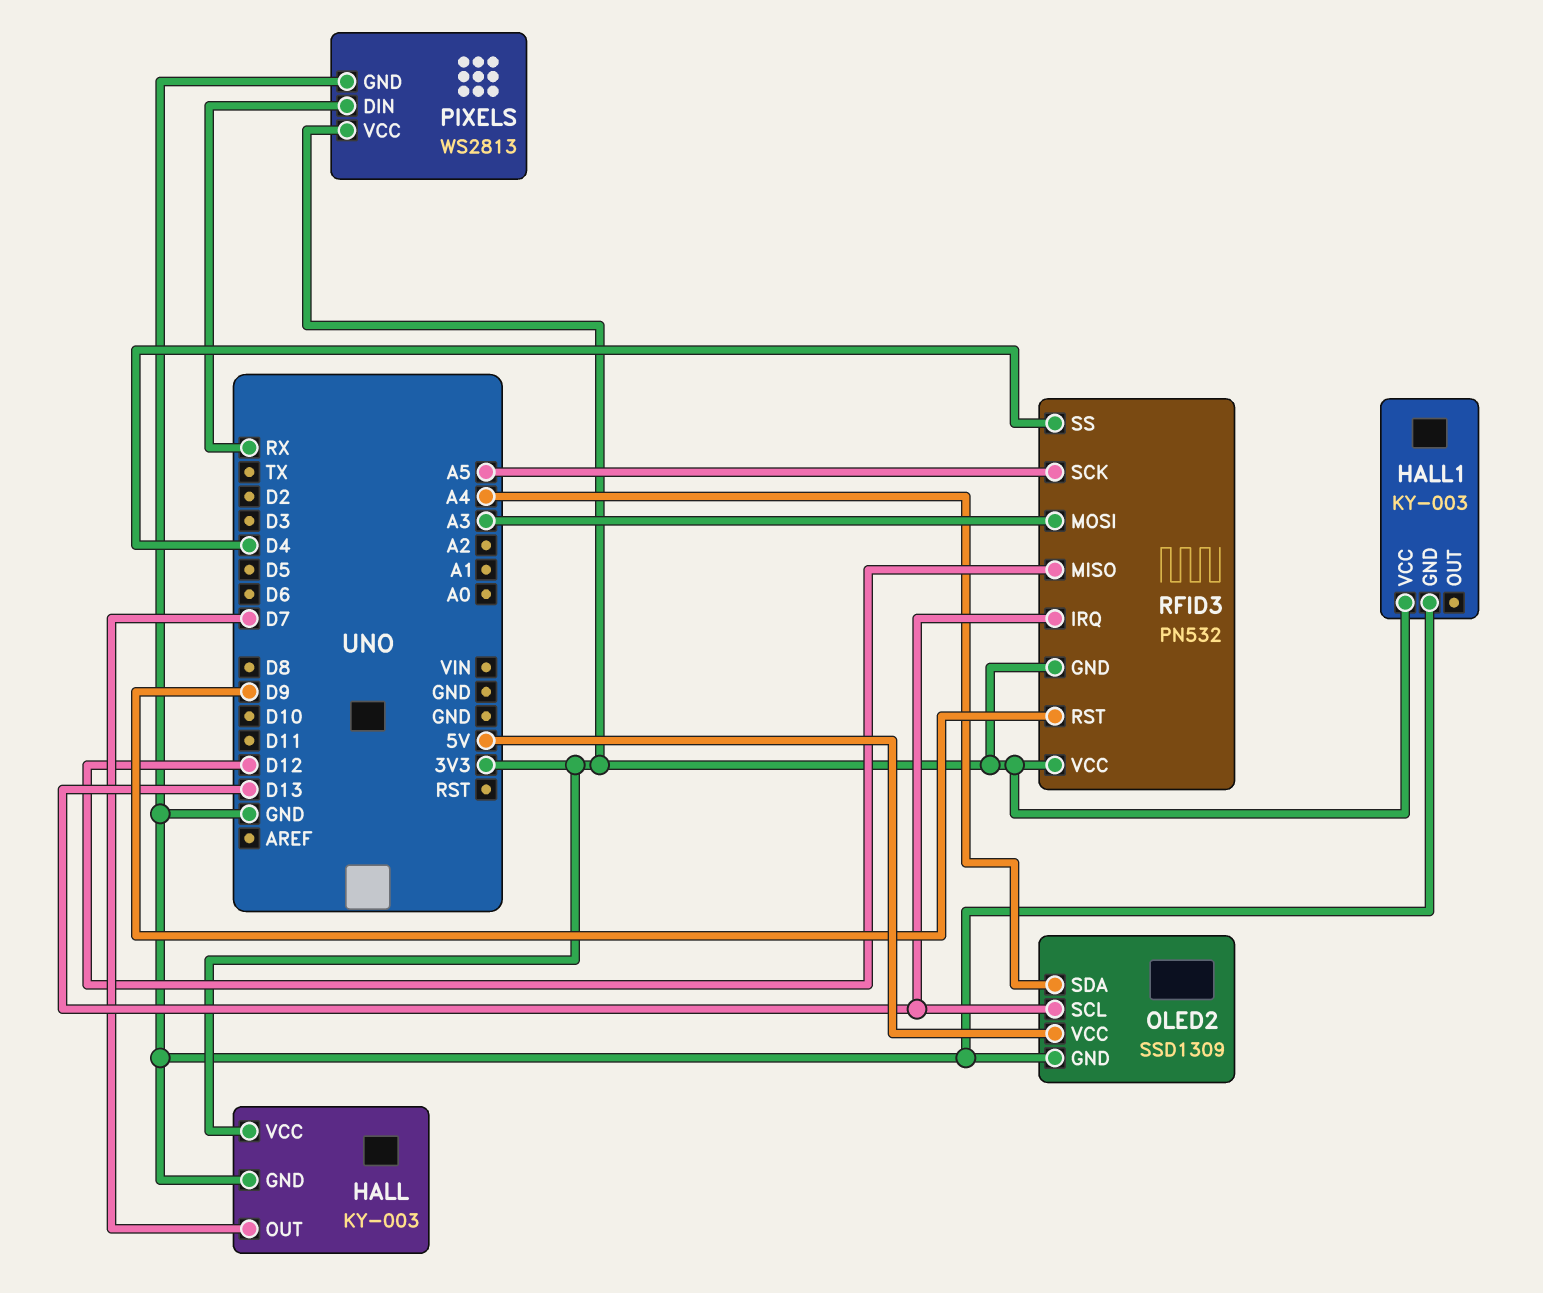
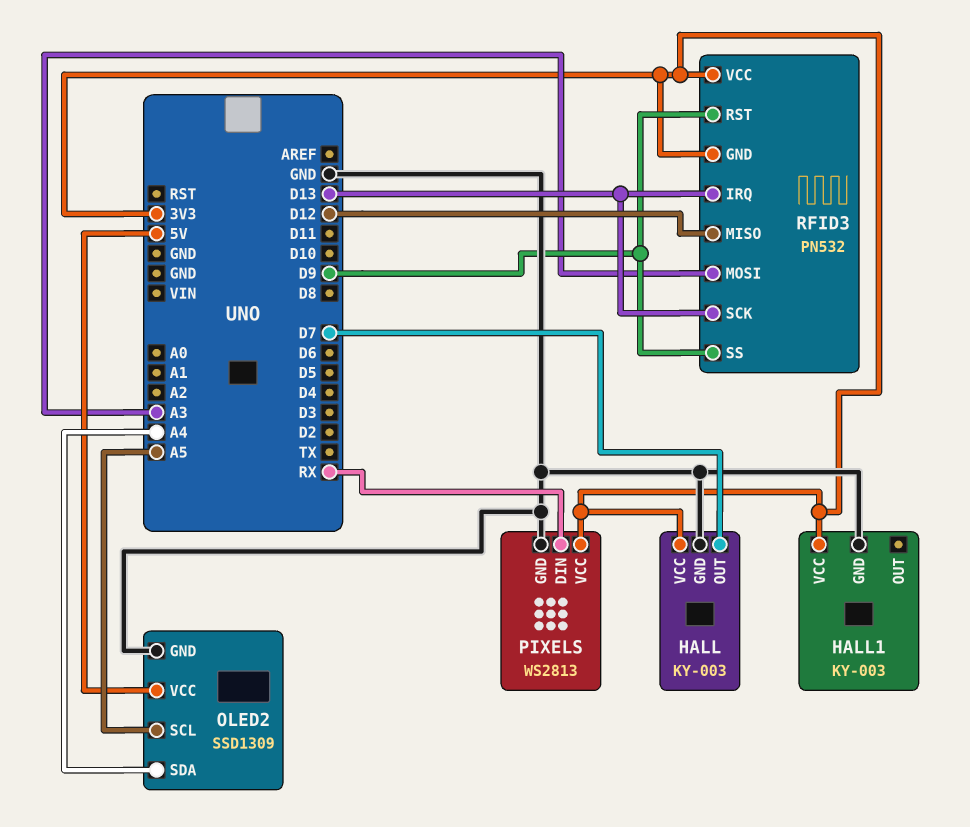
OLED2 pin SCL: D13 -> A5
RFID3 pin SCK: A5 -> D13
RFID3 pin SS: D4 -> D9

